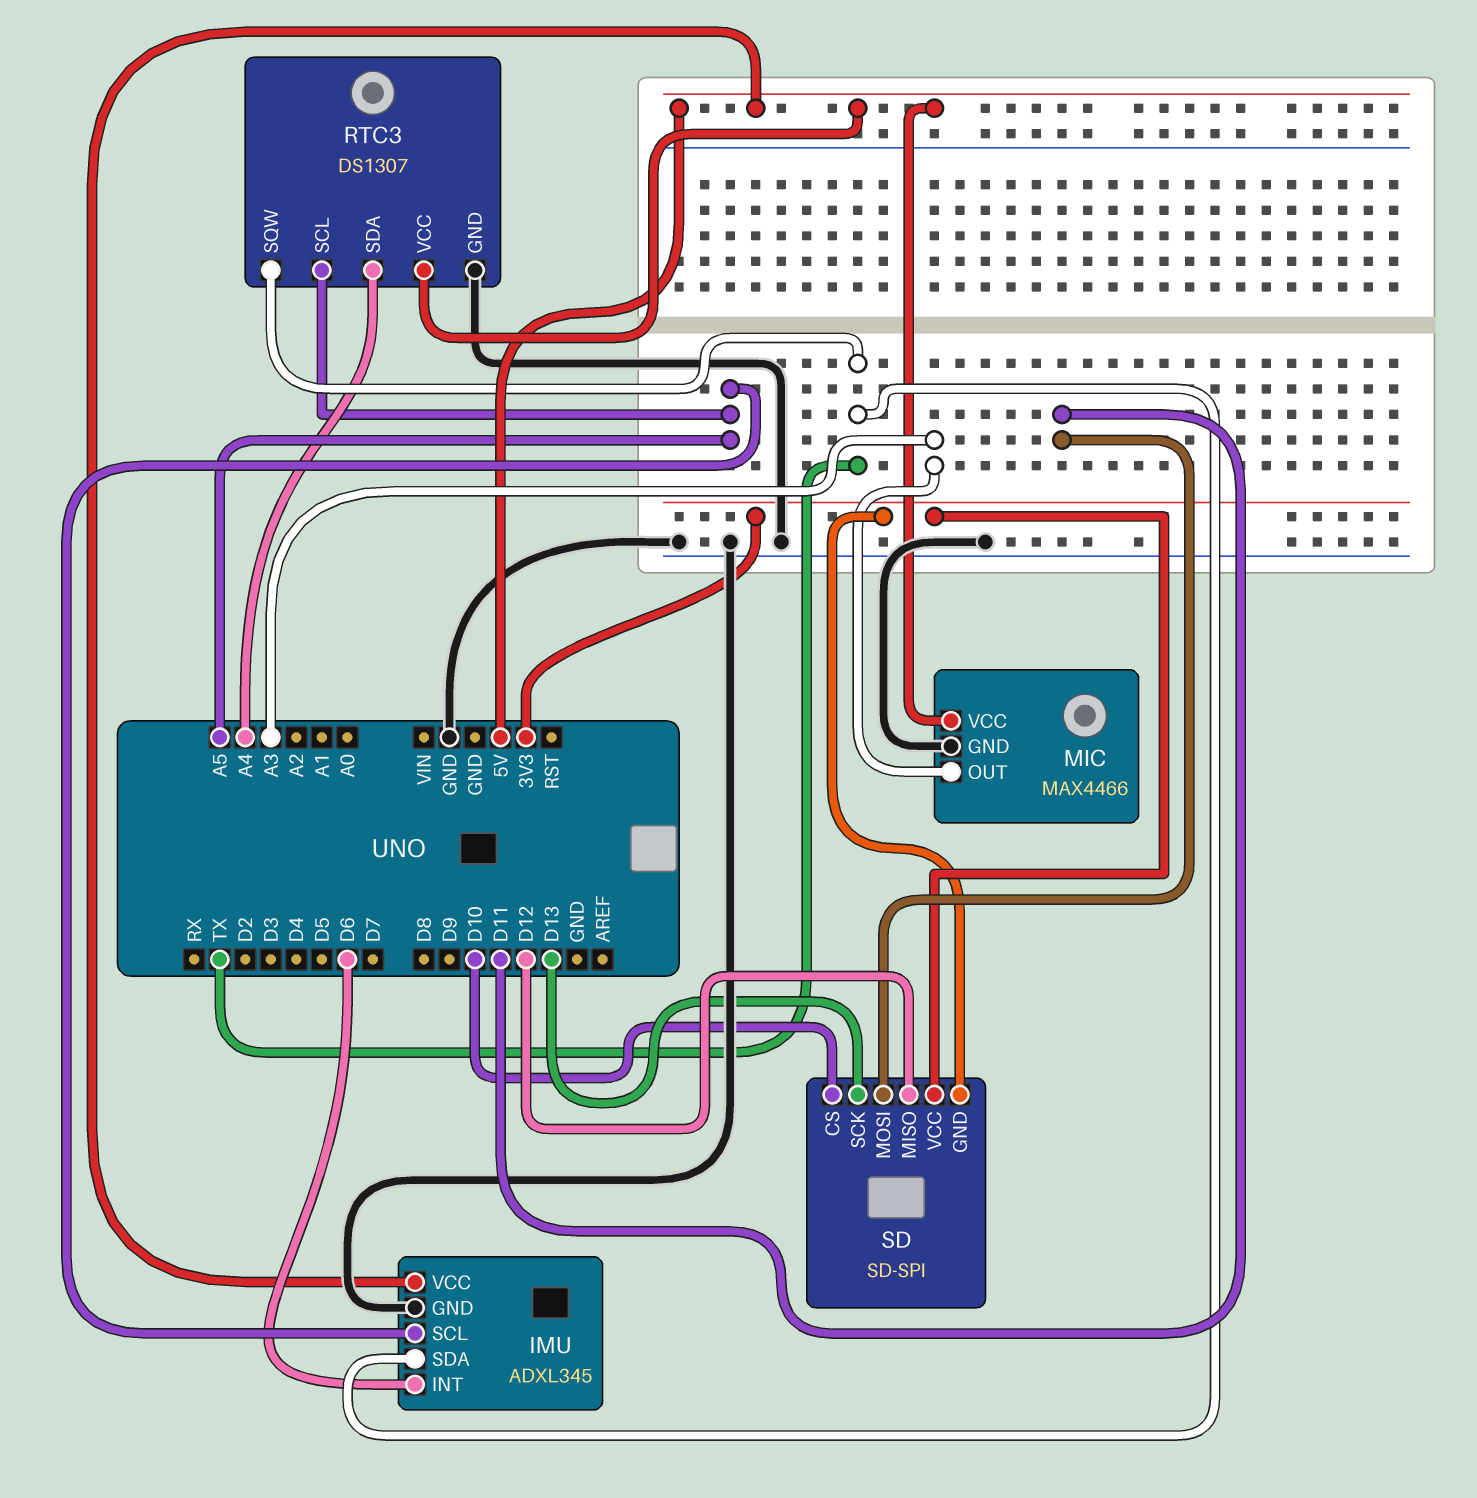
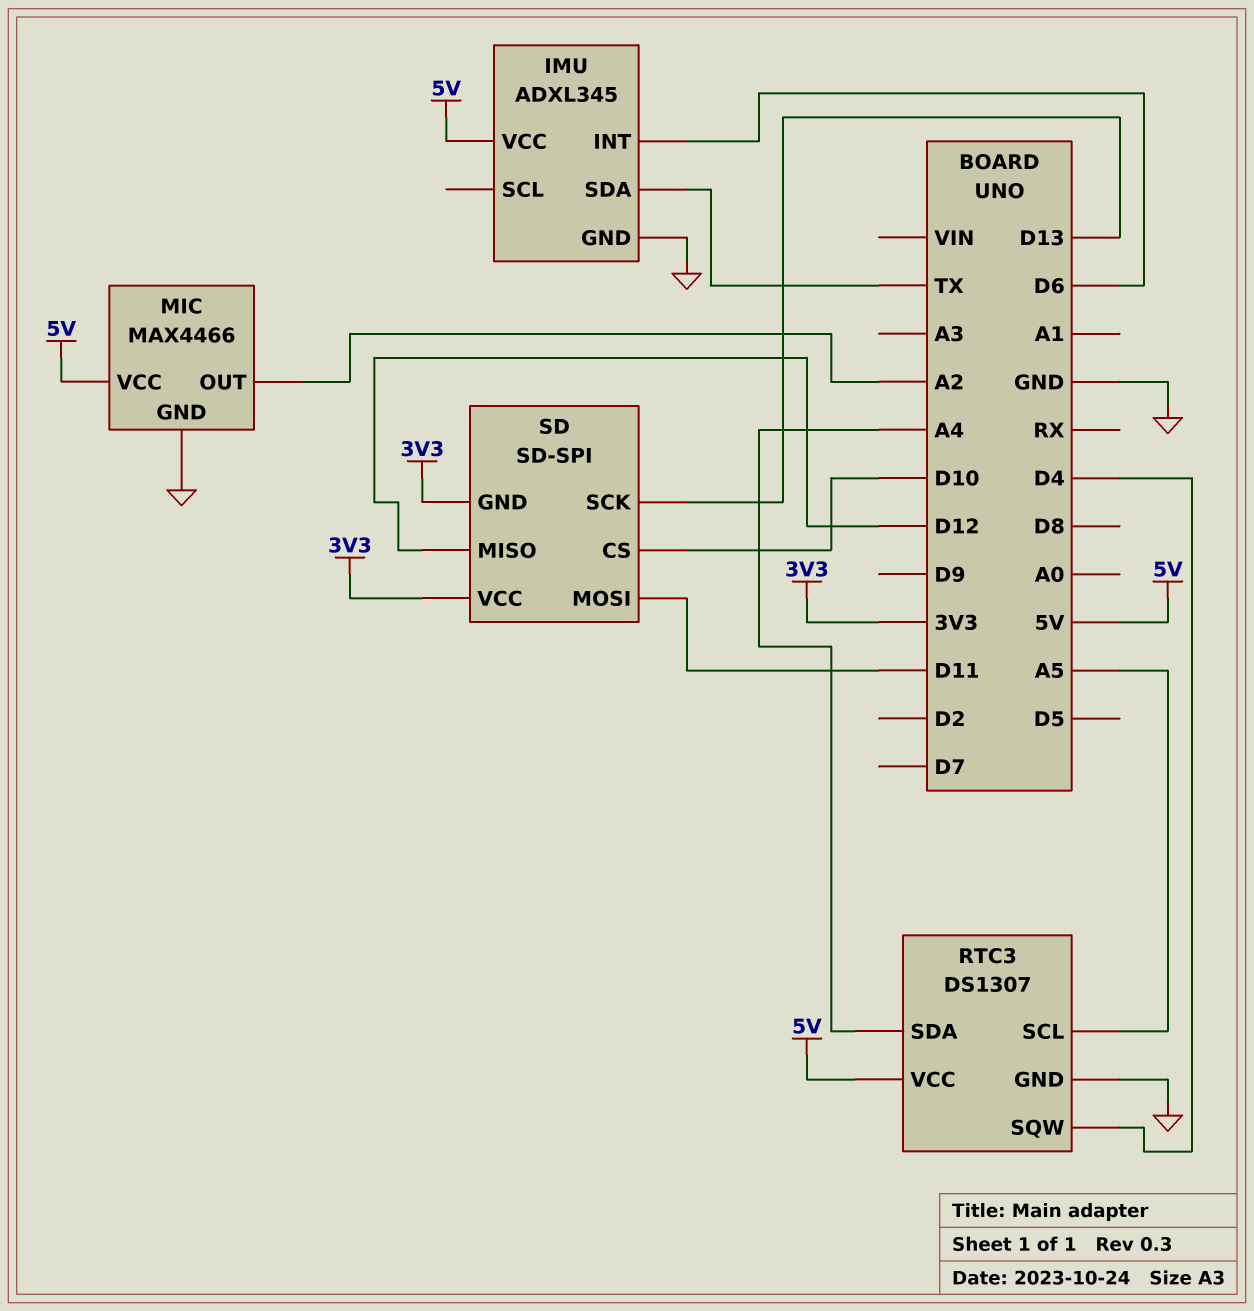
IMU pin SCL: A5 -> none
MIC pin OUT: A3 -> A2
RTC3 pin SQW: TX -> D4

